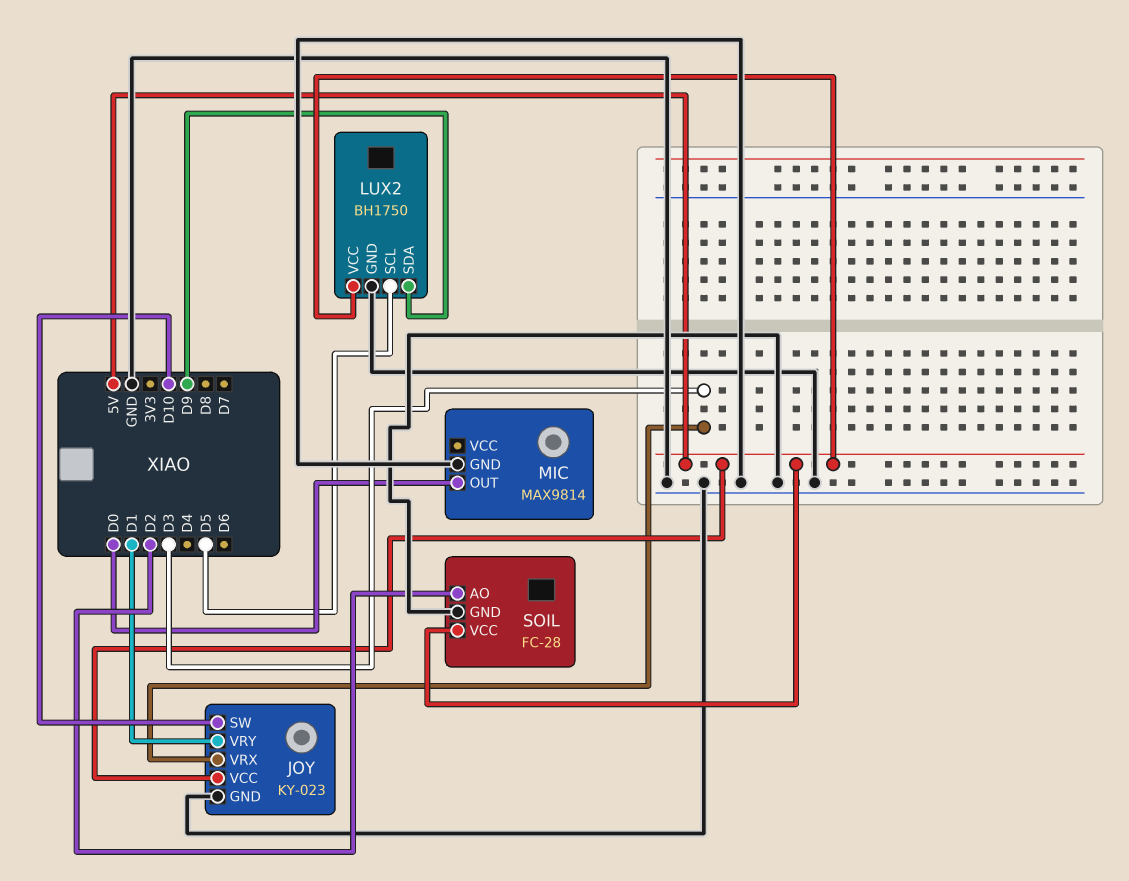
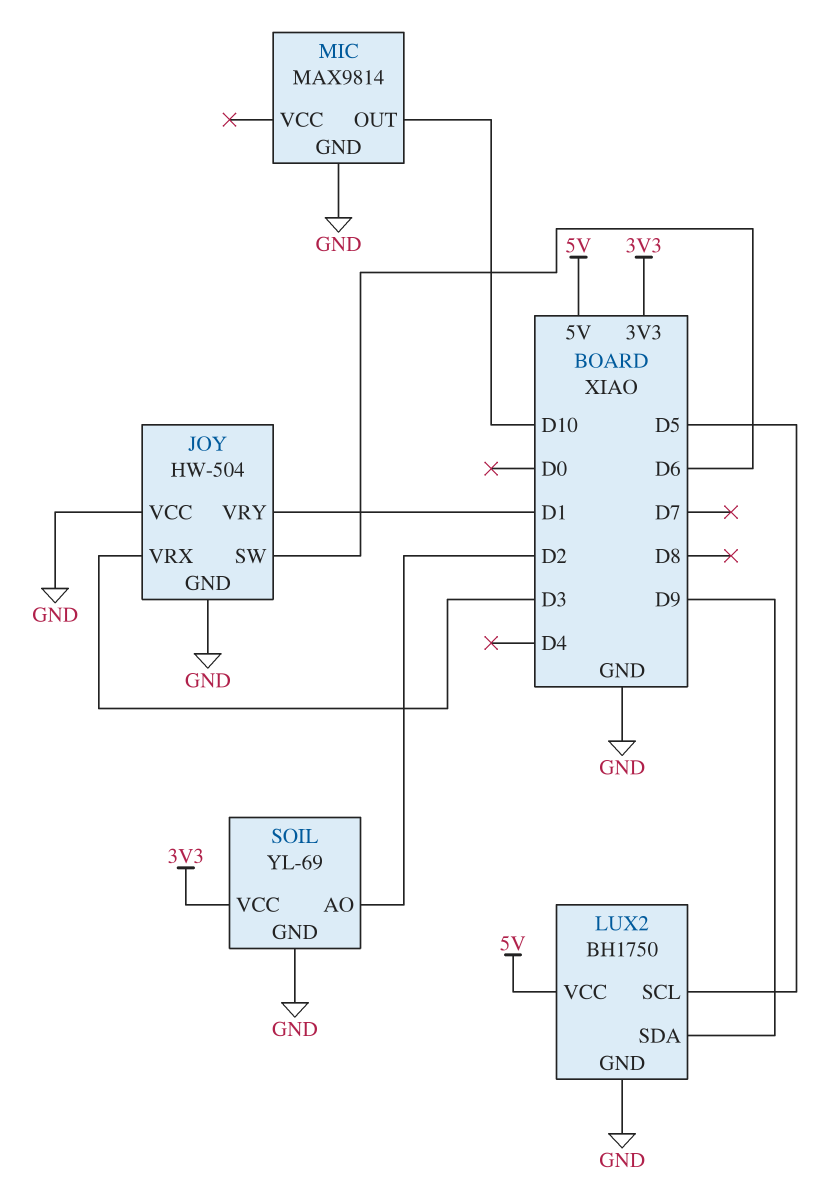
JOY: KY-023 -> HW-504
JOY pin SW: D10 -> D6
JOY pin VCC: 5V -> GND
MIC pin OUT: D0 -> D10
SOIL: FC-28 -> YL-69
SOIL pin VCC: 5V -> 3V3

